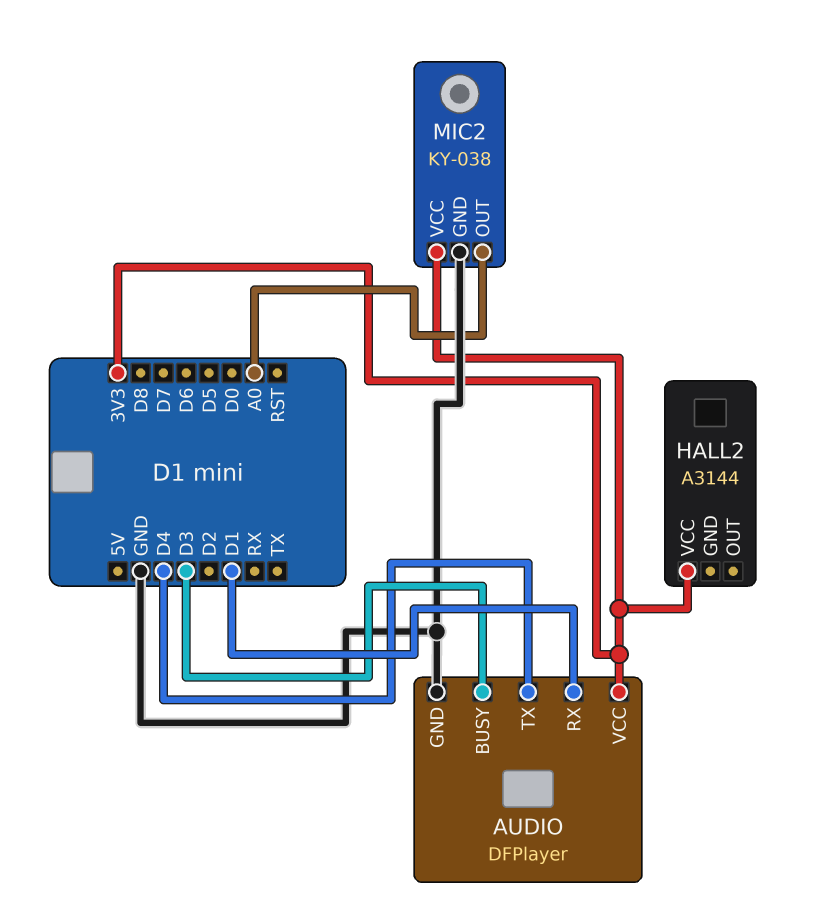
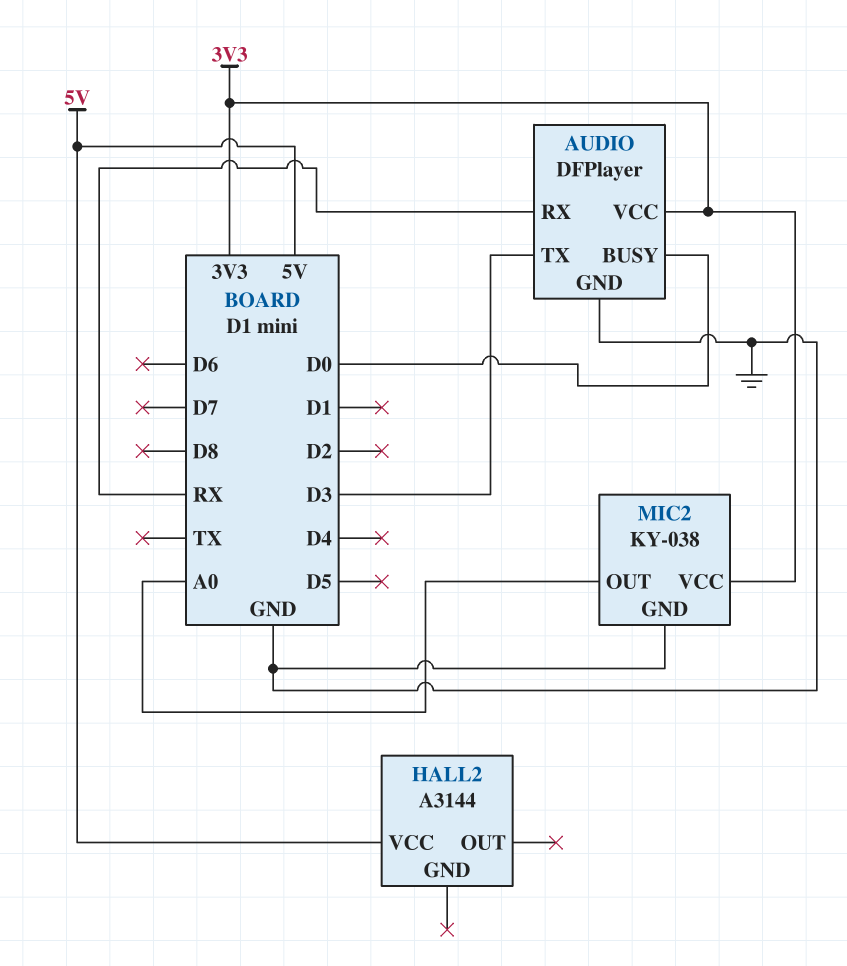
AUDIO pin BUSY: D3 -> D0
AUDIO pin RX: D1 -> RX
AUDIO pin TX: D4 -> D3
HALL2 pin VCC: 3V3 -> 5V

